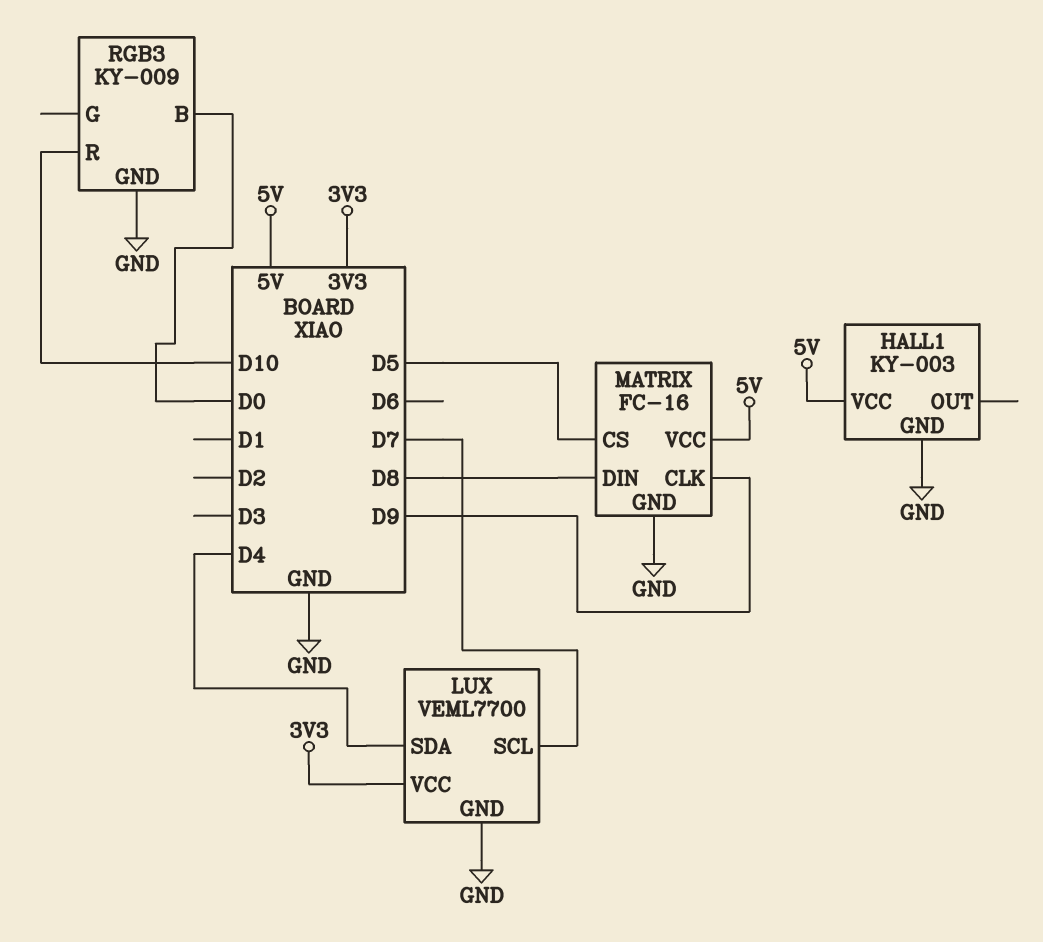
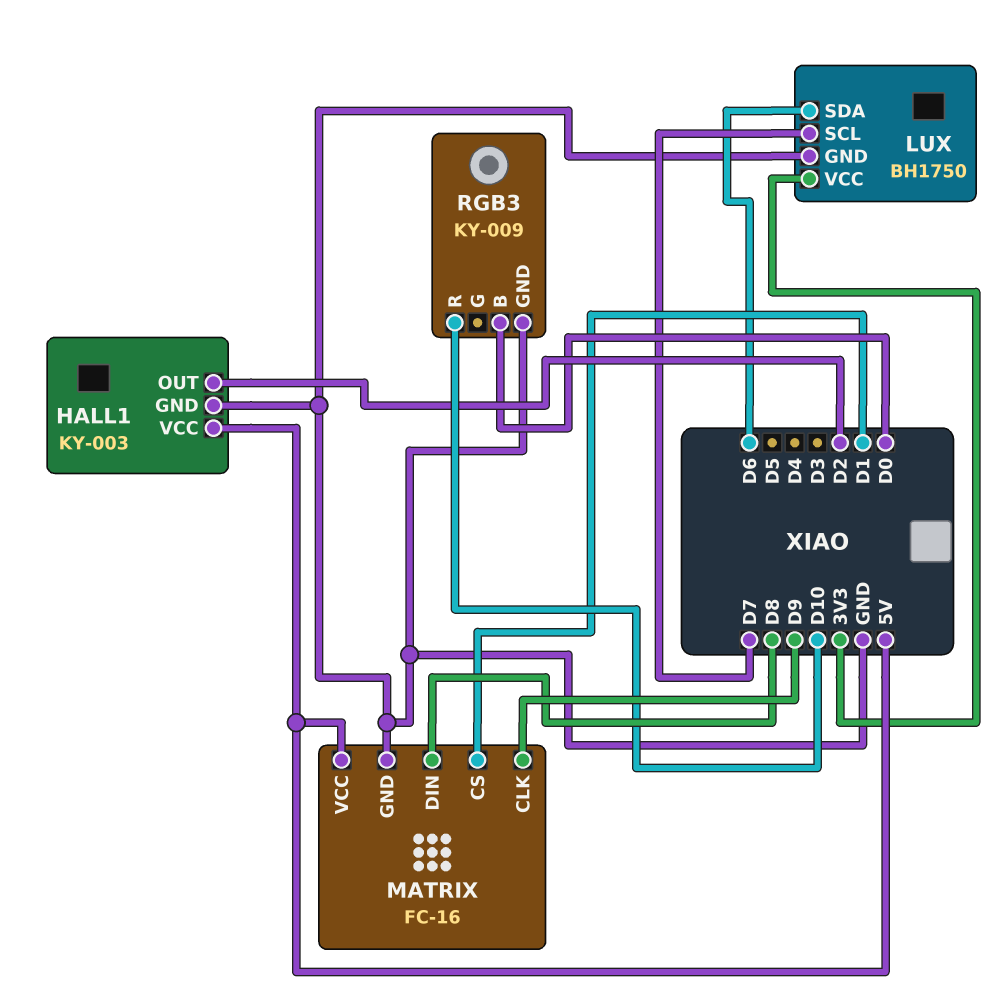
HALL1 pin OUT: none -> D2
LUX: VEML7700 -> BH1750
LUX pin SDA: D4 -> D6
MATRIX pin CS: D5 -> D1

